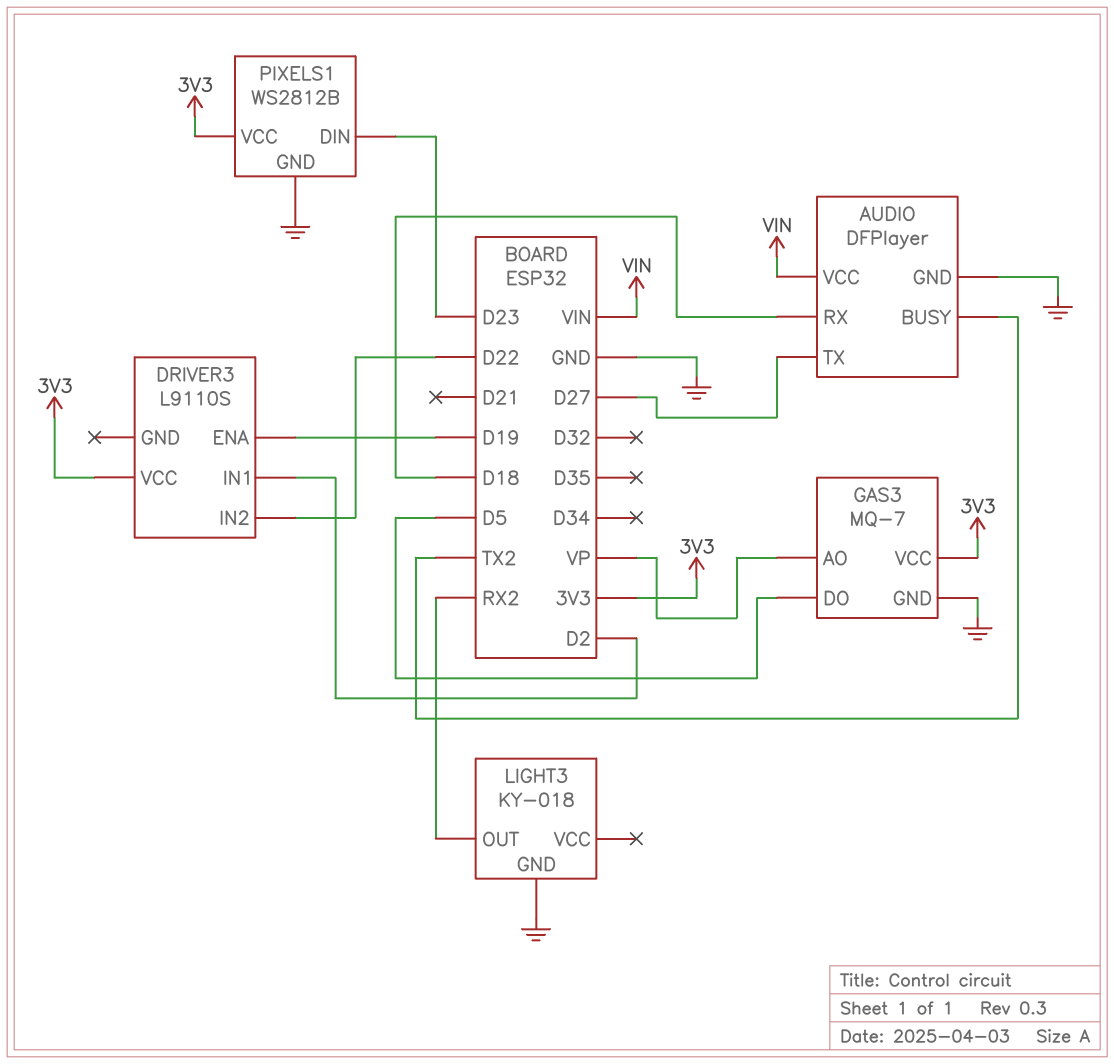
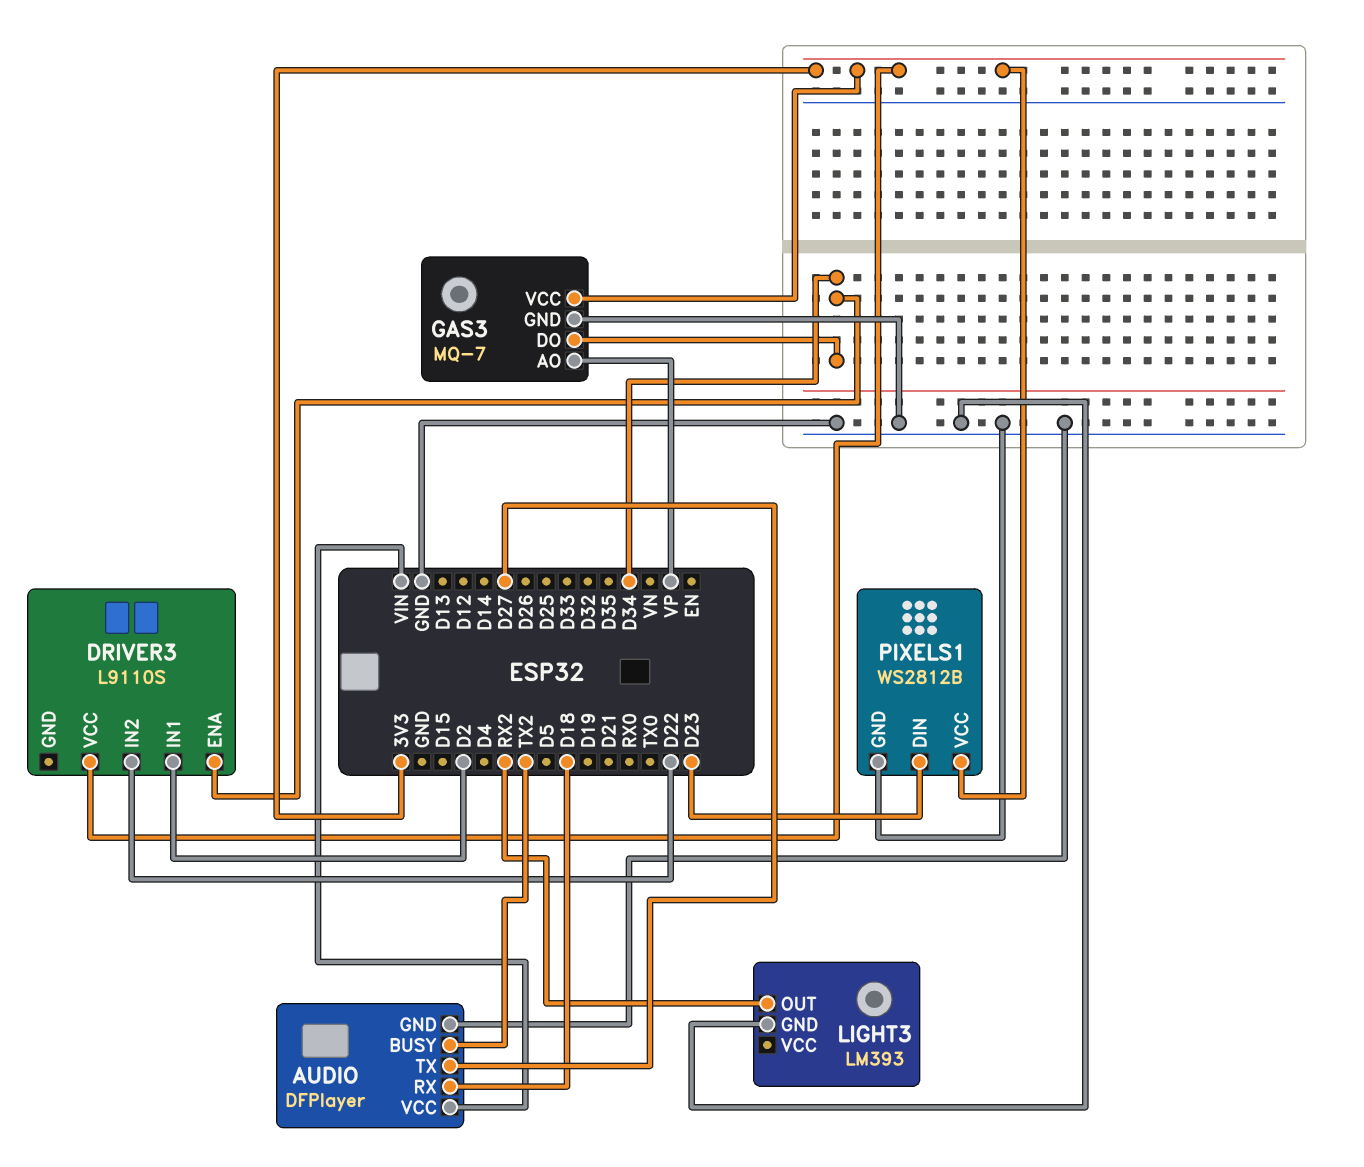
DRIVER3 pin ENA: D19 -> D34
GAS3 pin DO: D5 -> D34
LIGHT3: KY-018 -> LM393

